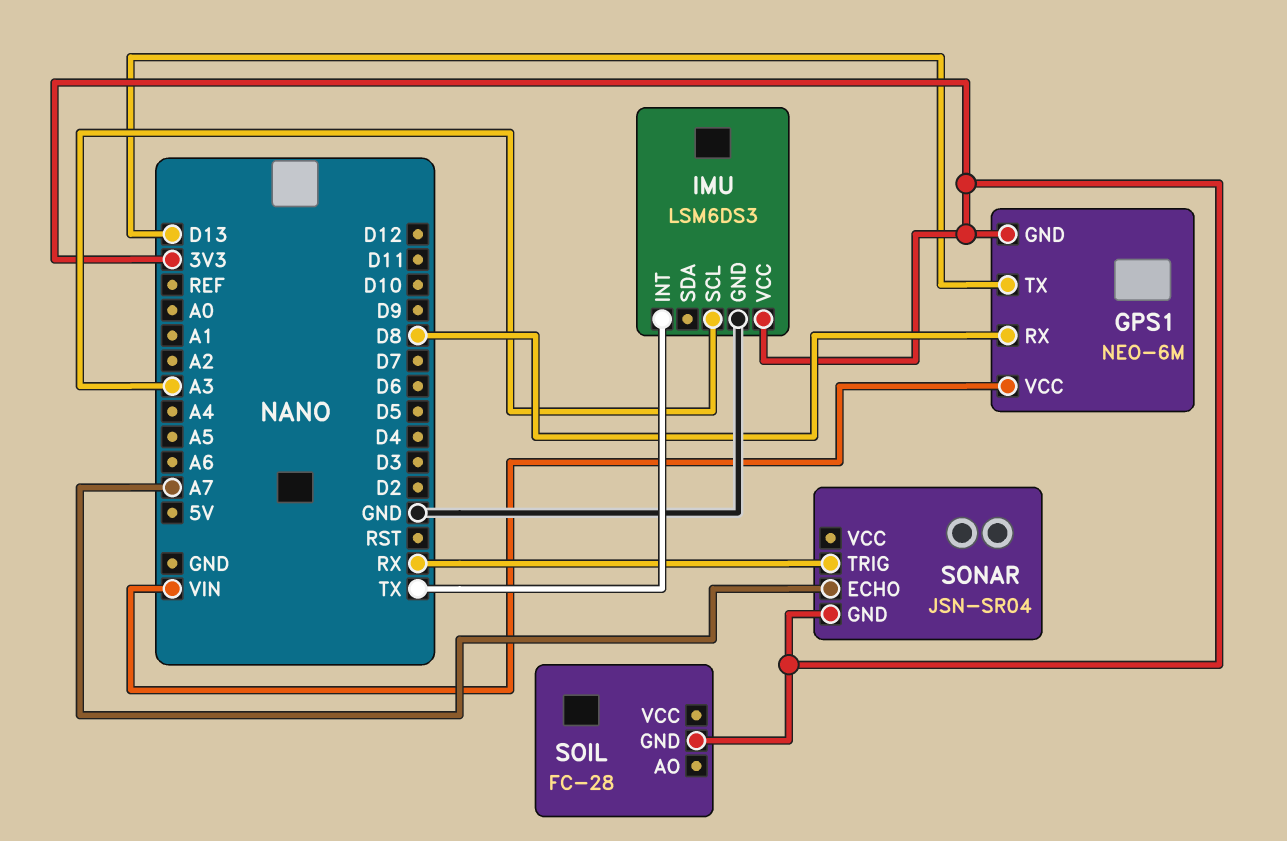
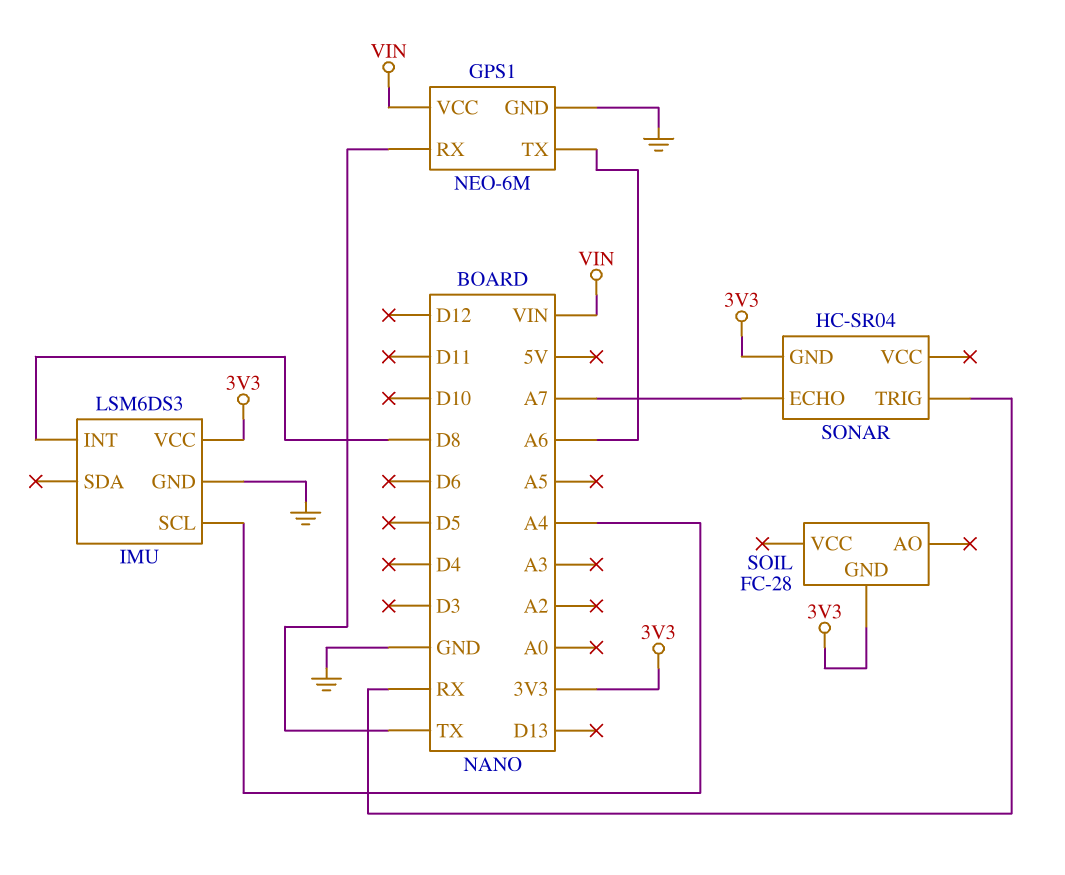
GPS1 pin GND: 3V3 -> GND
GPS1 pin RX: D8 -> TX
GPS1 pin TX: D13 -> A6
IMU pin INT: TX -> D8
IMU pin SCL: A3 -> A4
SONAR: JSN-SR04 -> HC-SR04

